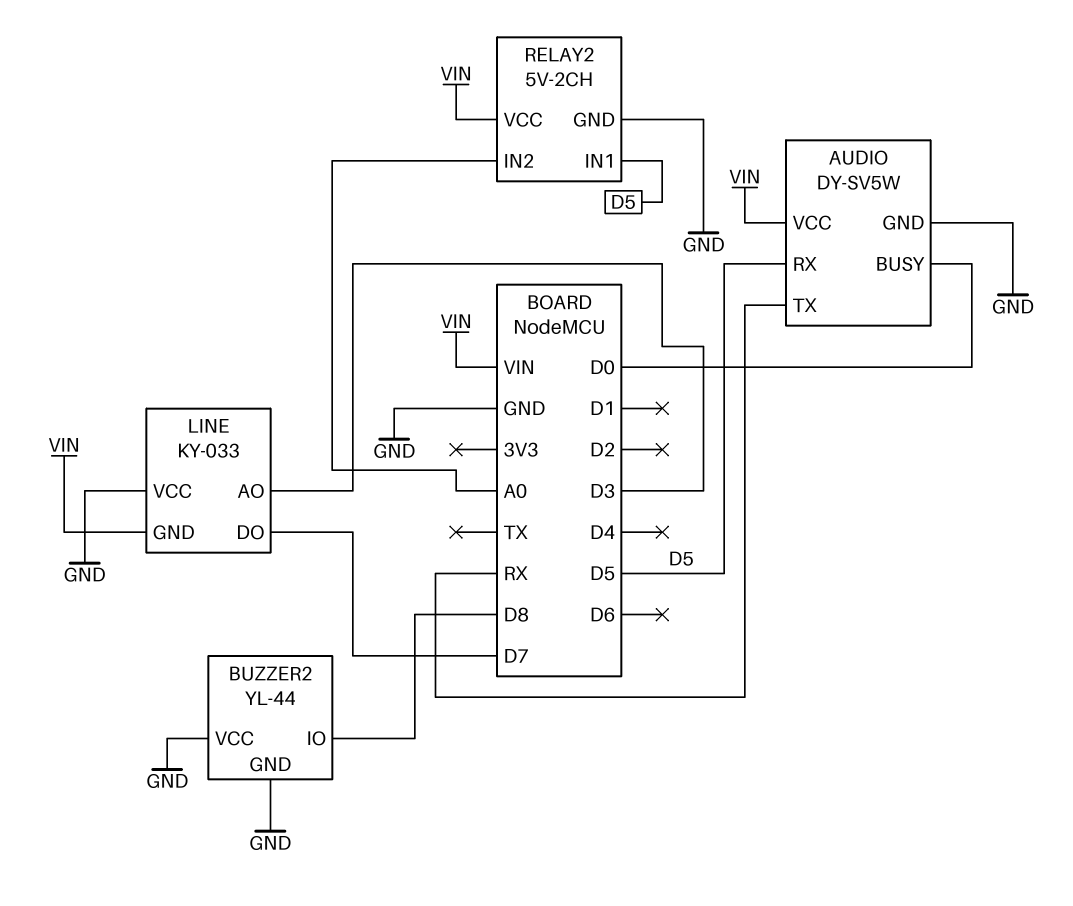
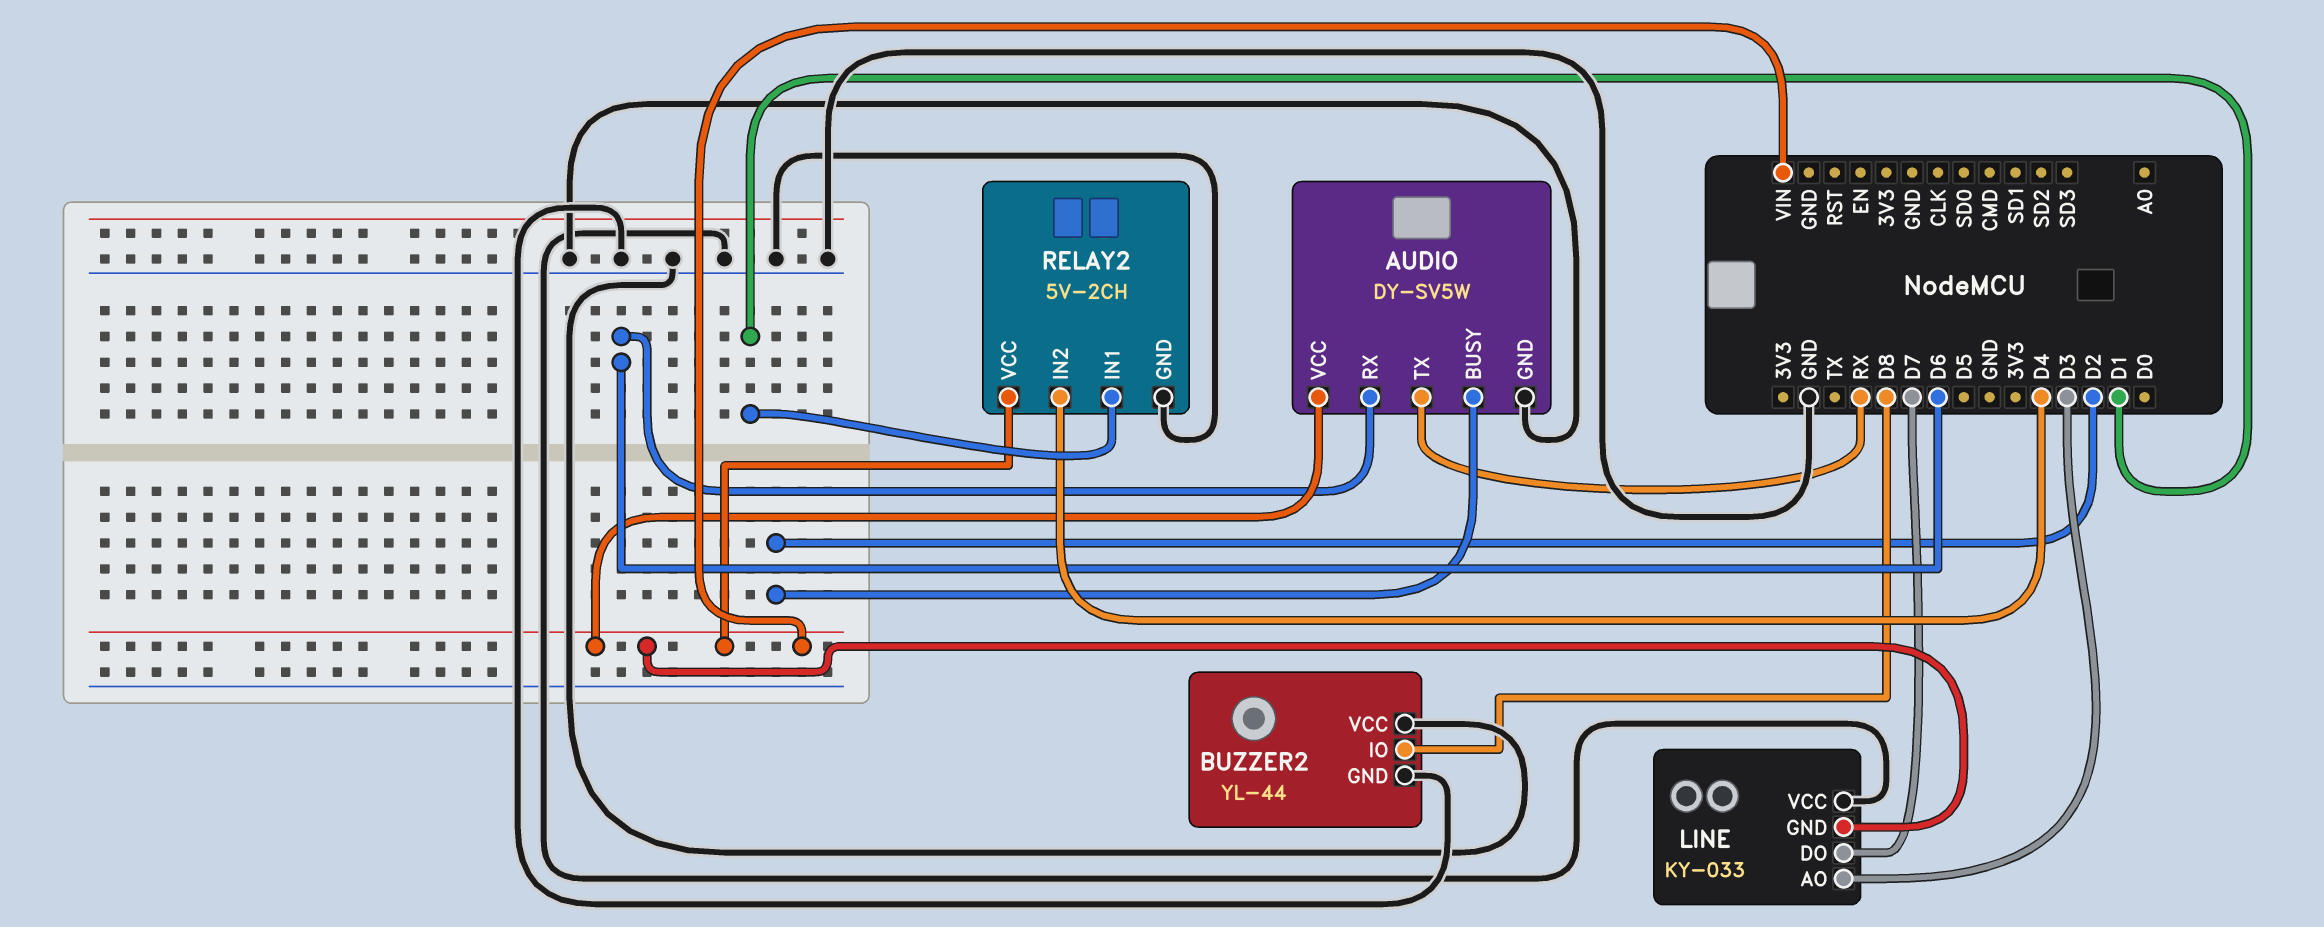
AUDIO pin BUSY: D0 -> D2
AUDIO pin RX: D5 -> D6
RELAY2 pin IN1: D5 -> D1
RELAY2 pin IN2: A0 -> D4

